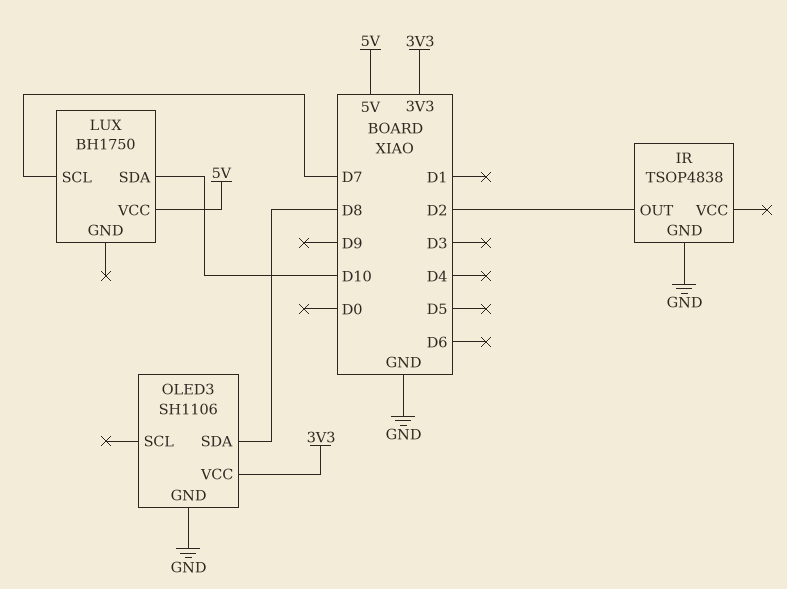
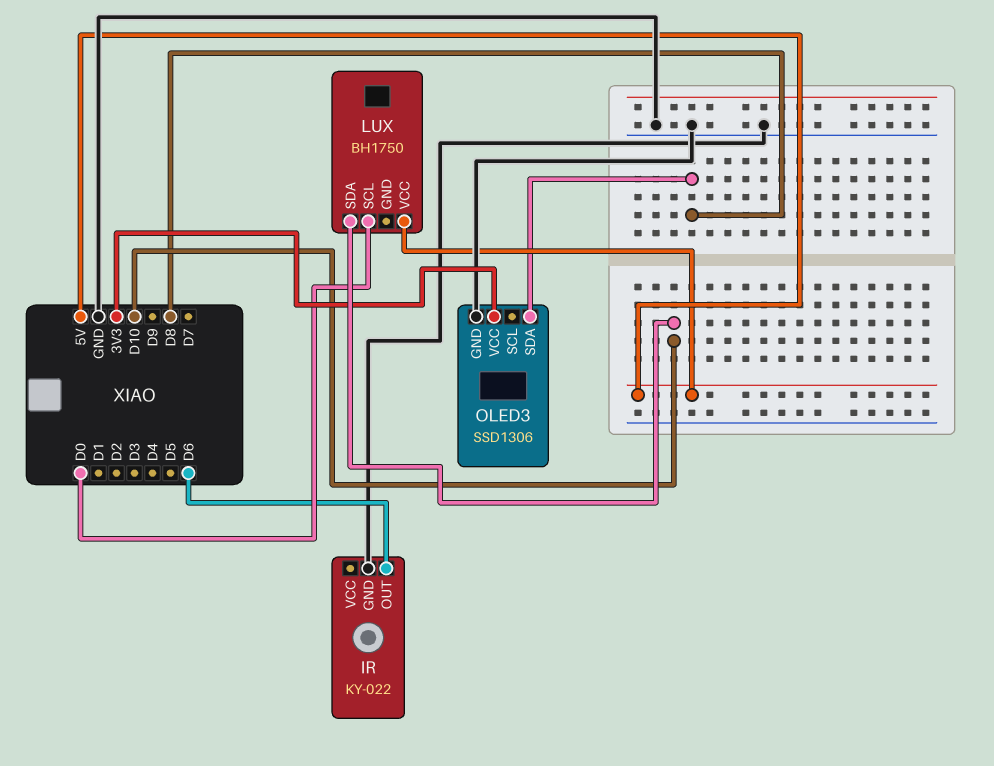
IR: TSOP4838 -> KY-022
IR pin OUT: D2 -> D6
LUX pin SCL: D7 -> D0
OLED3: SH1106 -> SSD1306

